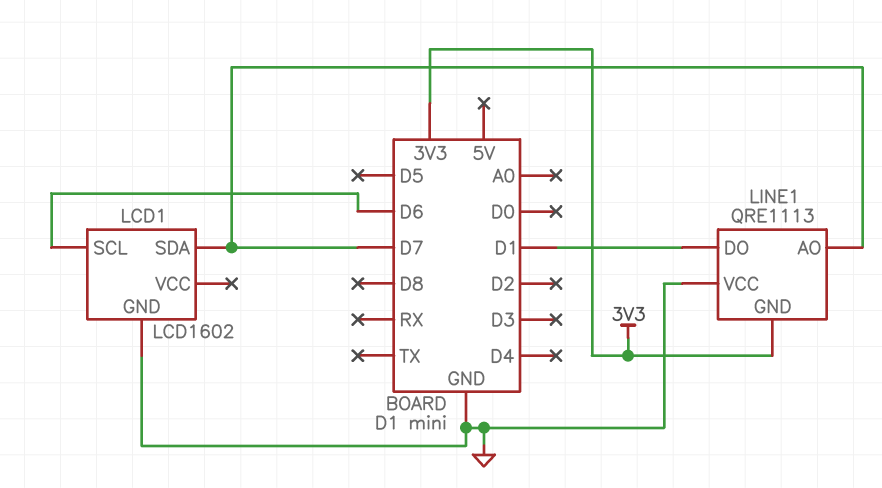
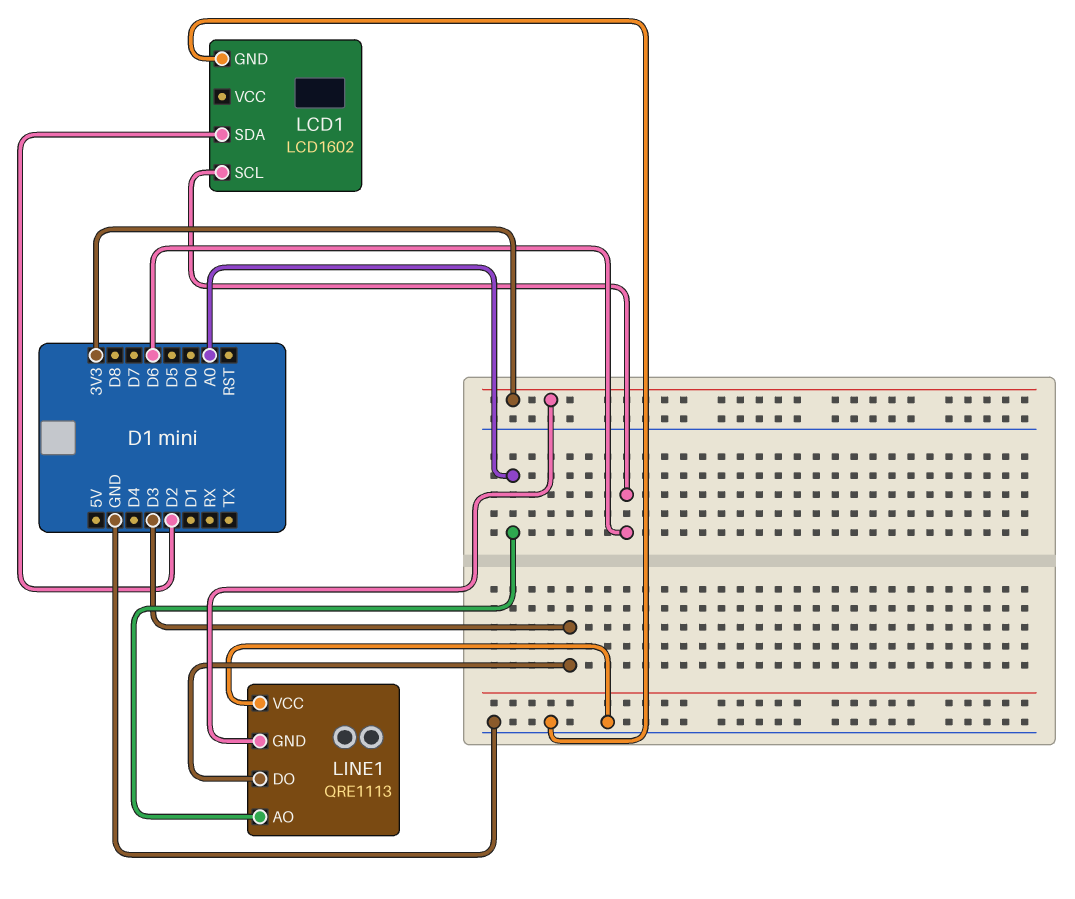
LCD1 pin SDA: D7 -> D2
LINE1 pin AO: D7 -> A0
LINE1 pin DO: D1 -> D3

